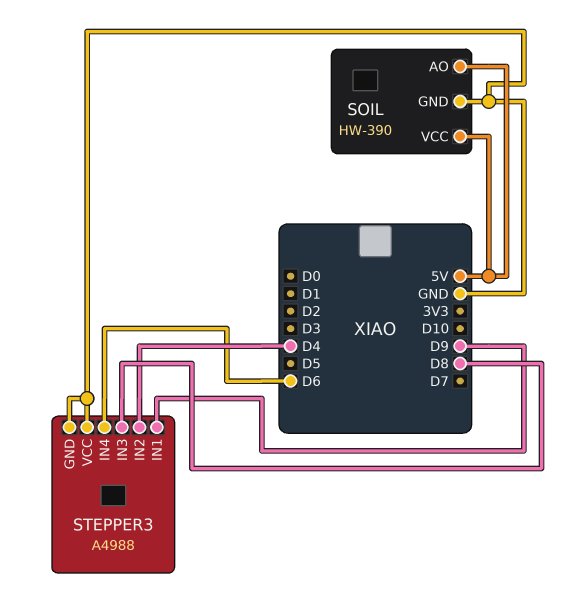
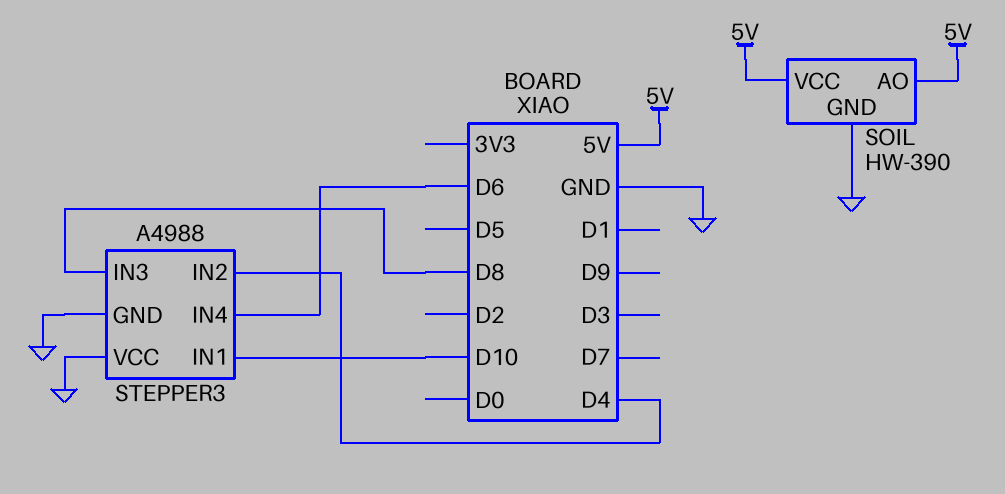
STEPPER3 pin IN1: D9 -> D10

